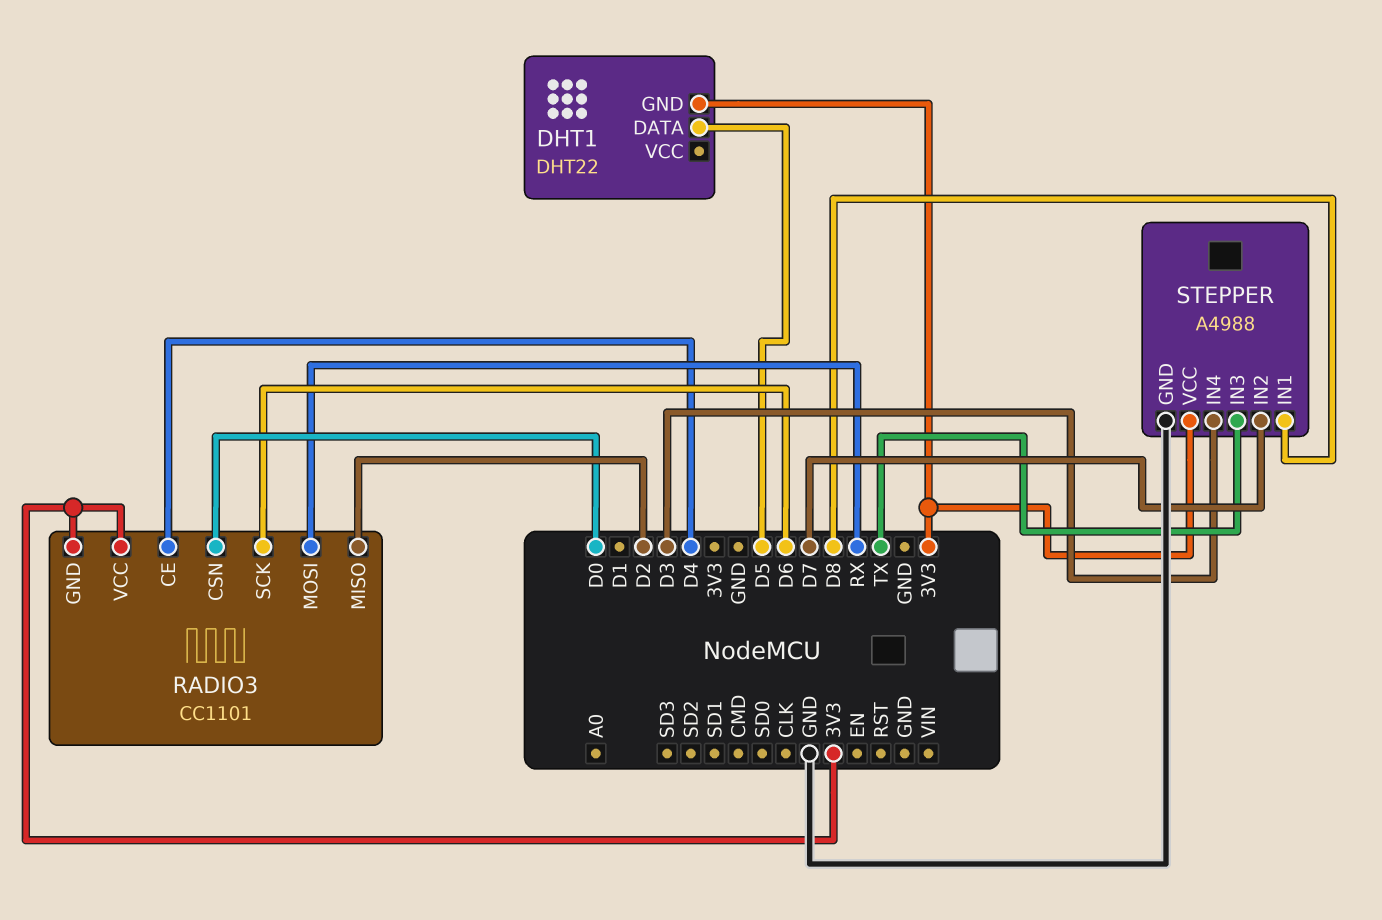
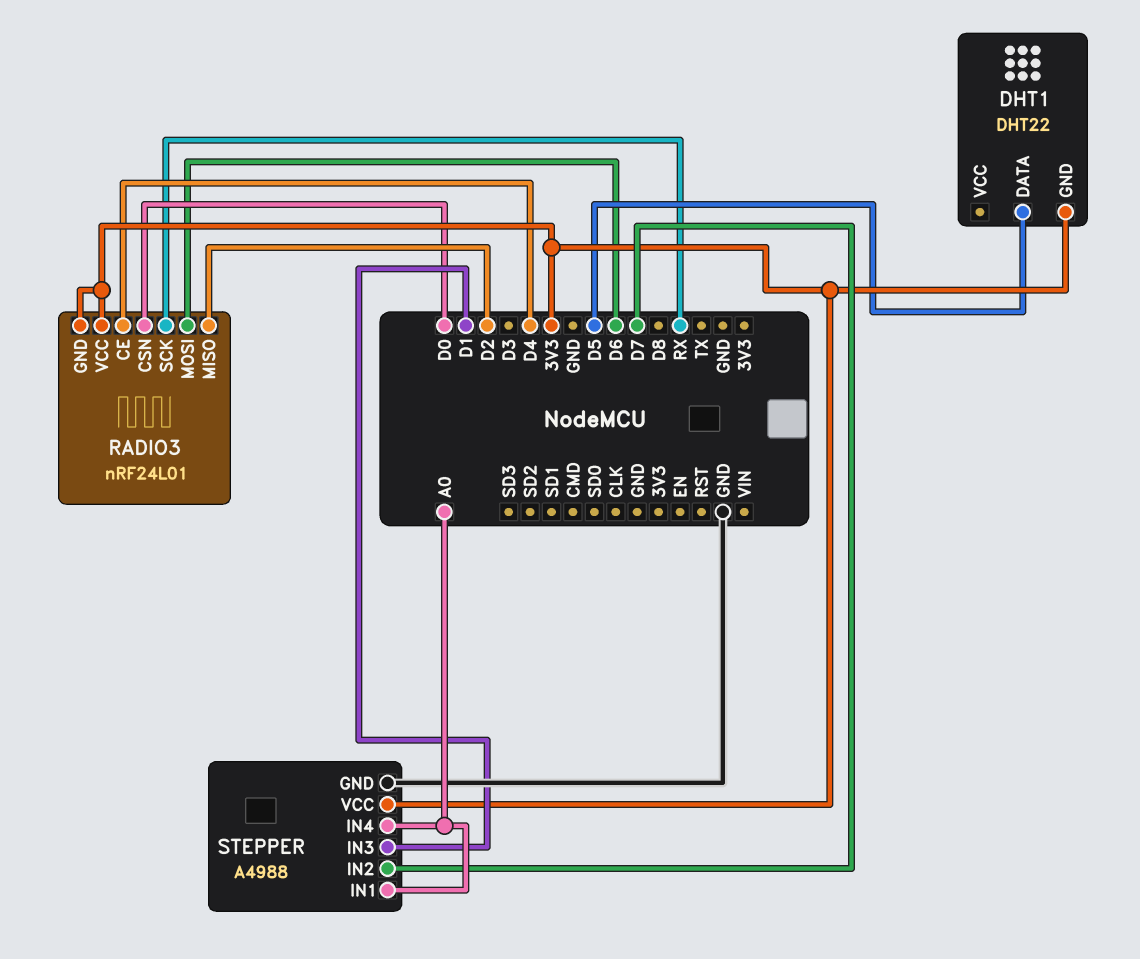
RADIO3: CC1101 -> nRF24L01
RADIO3 pin MOSI: RX -> D6
RADIO3 pin SCK: D6 -> RX
STEPPER pin IN1: D8 -> A0
STEPPER pin IN3: TX -> D1
STEPPER pin IN4: D3 -> A0

